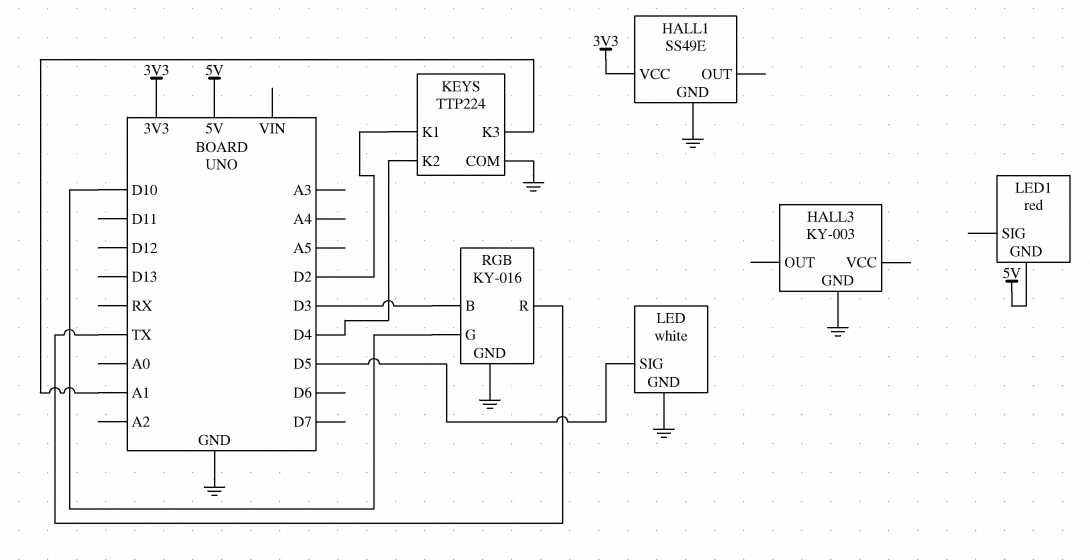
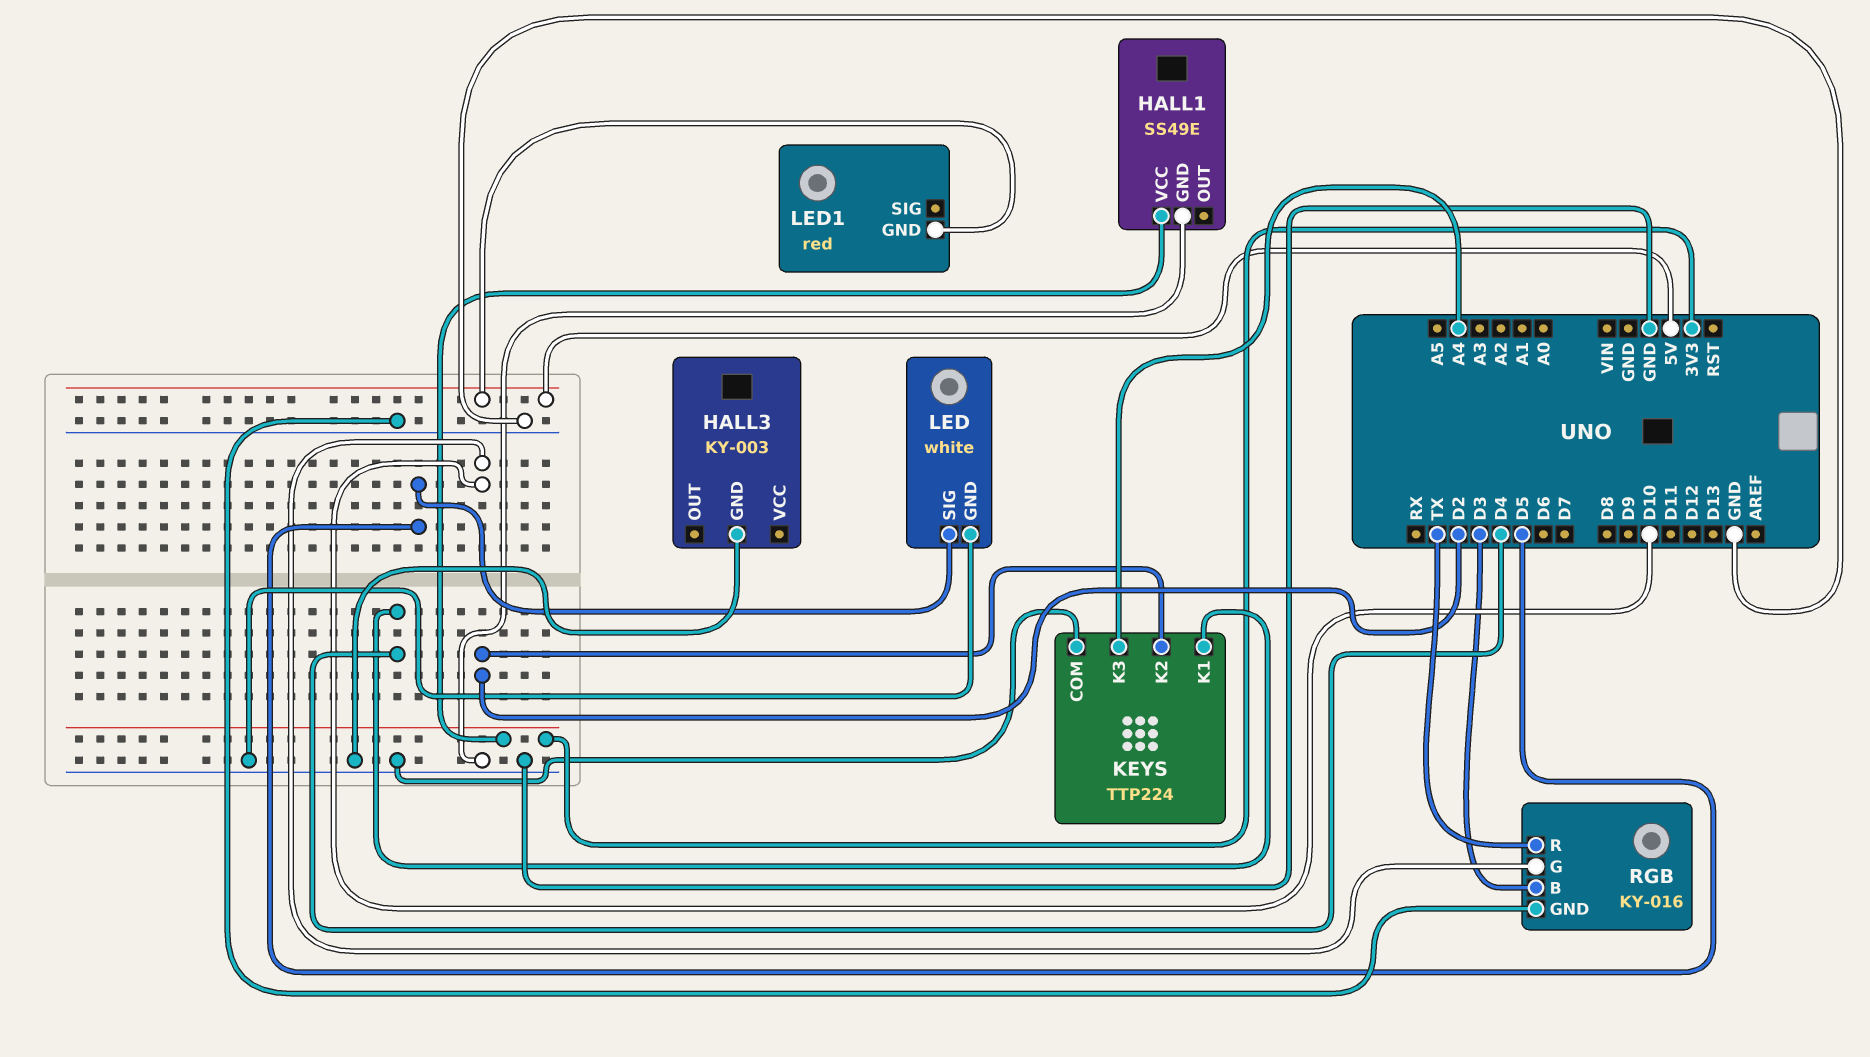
KEYS pin K1: D2 -> D4
KEYS pin K2: D4 -> D2
KEYS pin K3: A1 -> A4

